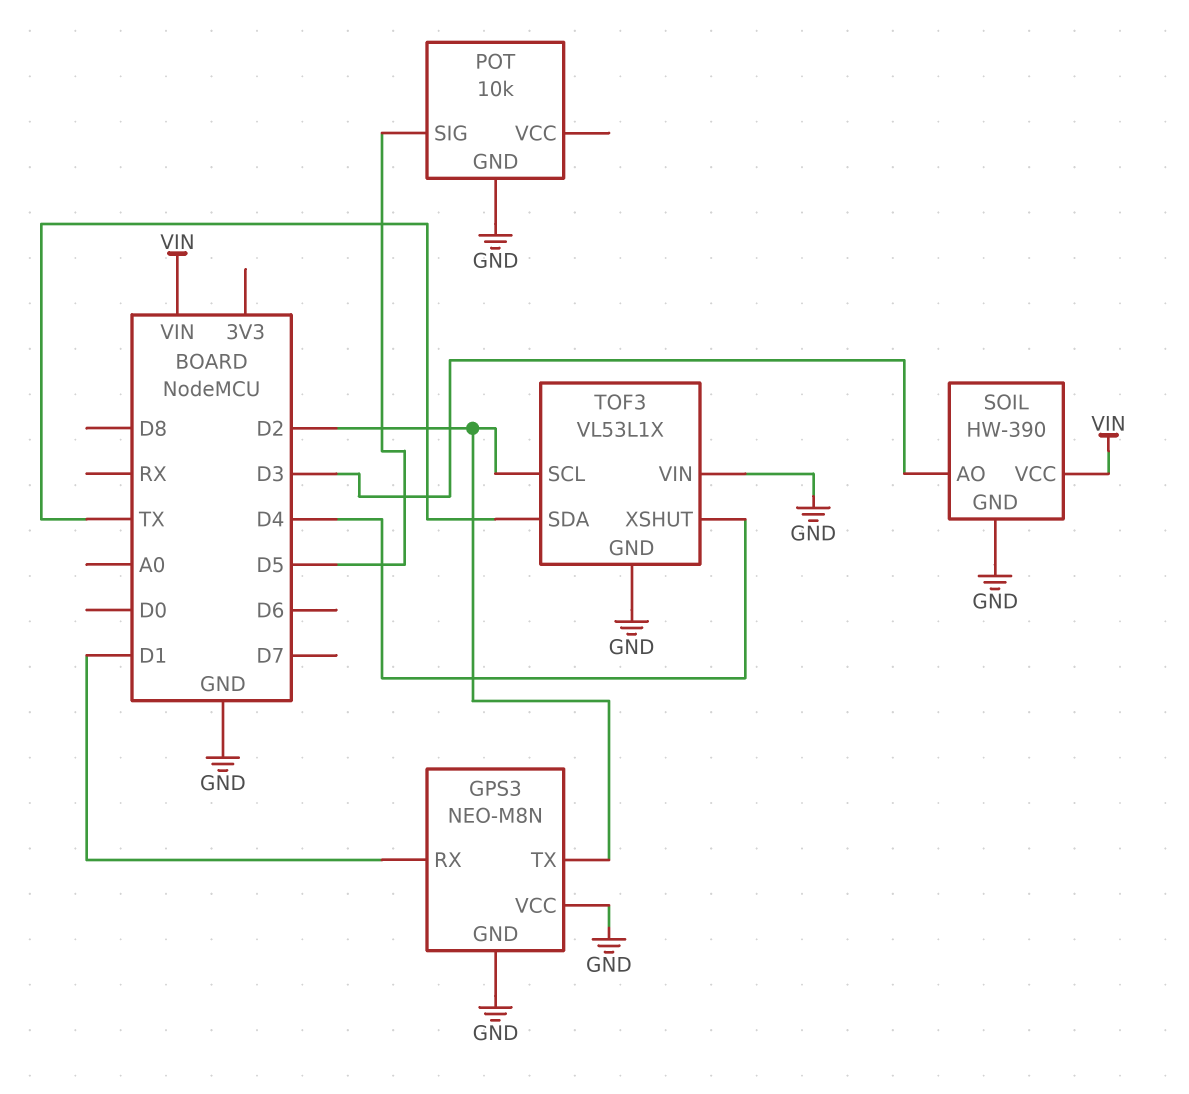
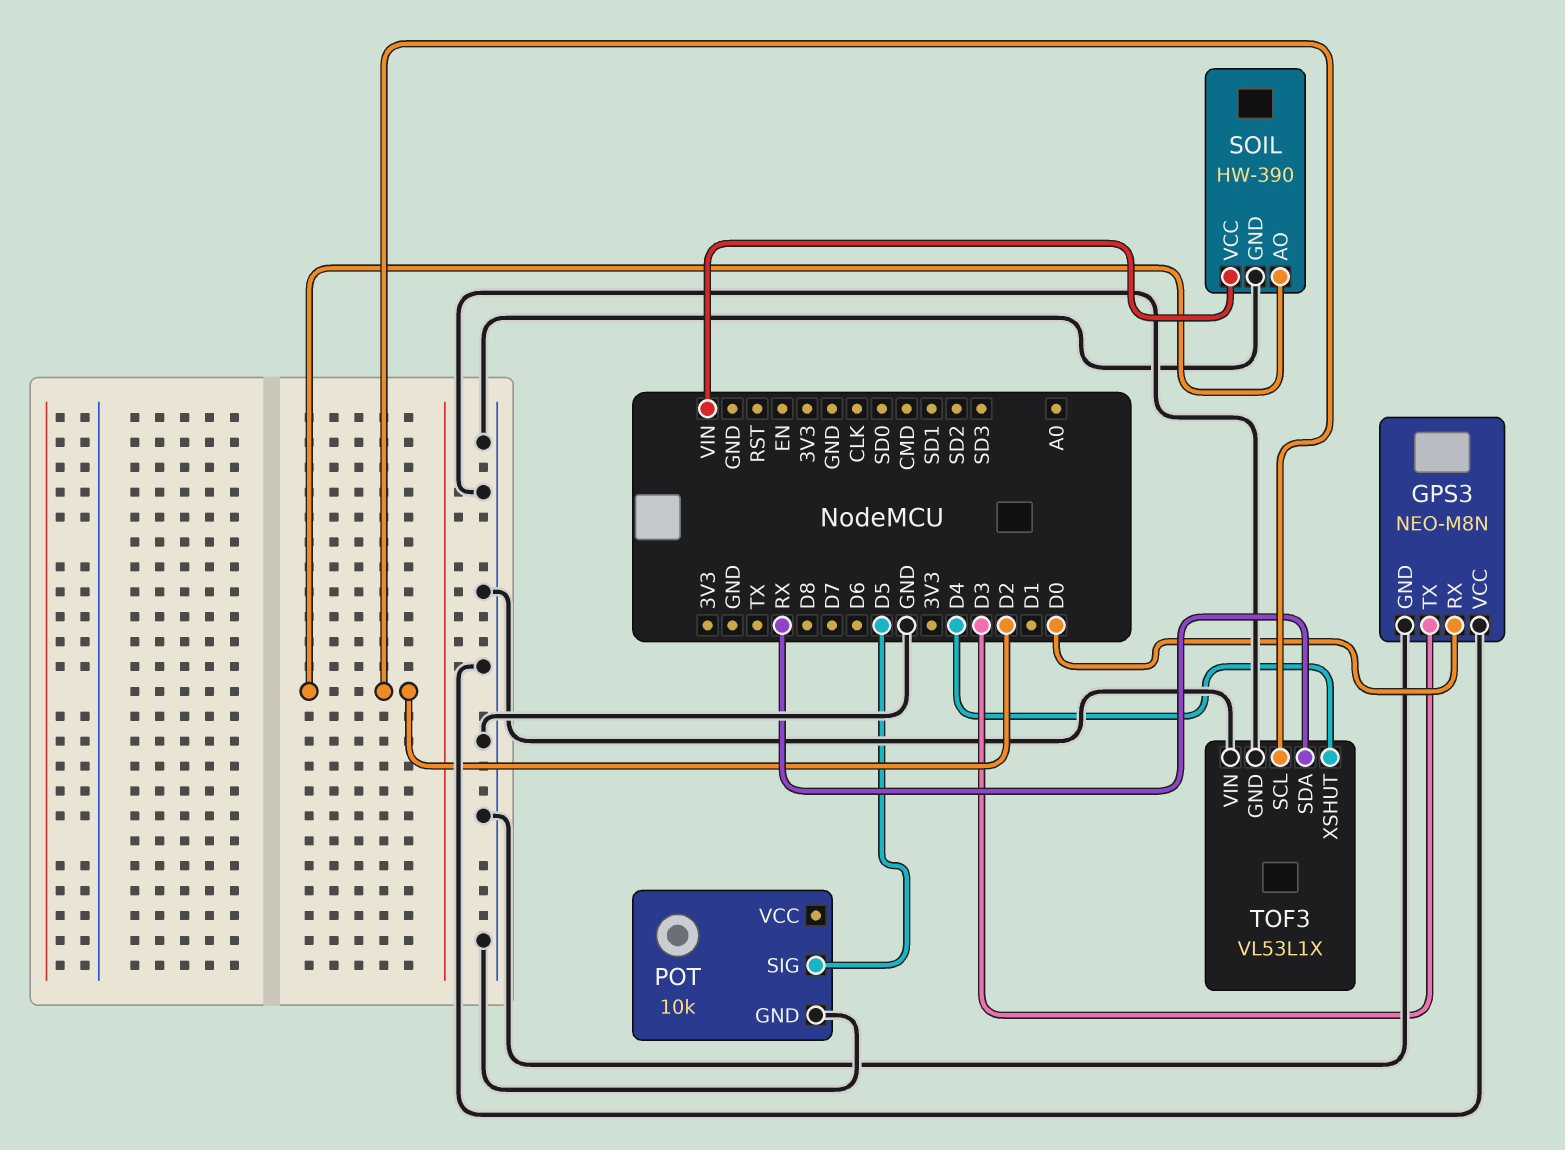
GPS3 pin RX: D1 -> D0
GPS3 pin TX: D2 -> D3
SOIL pin AO: D3 -> D2
TOF3 pin SDA: TX -> RX

